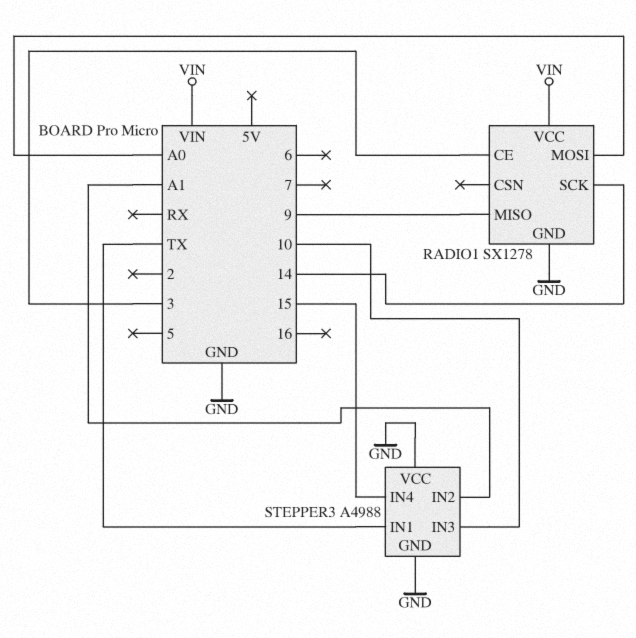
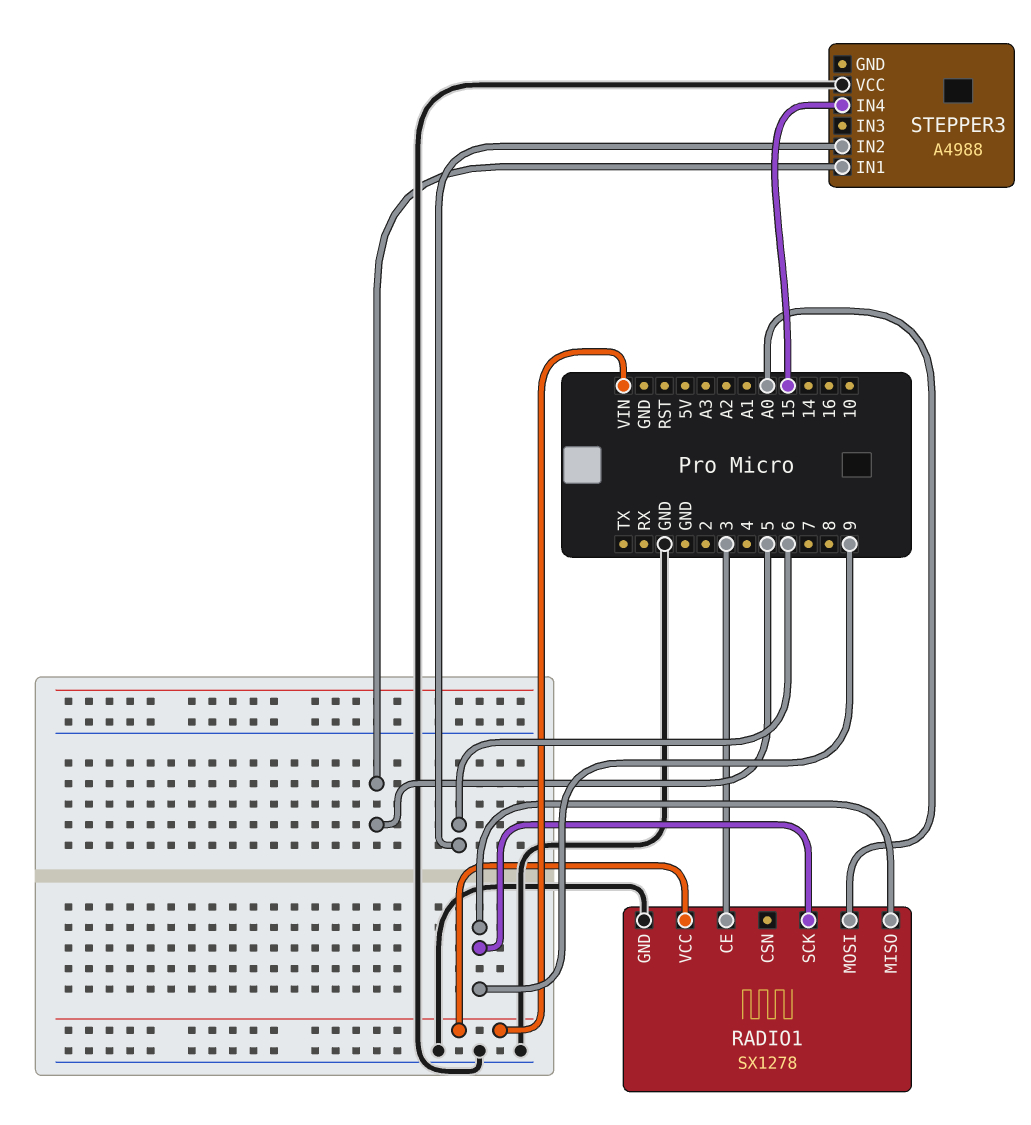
RADIO1 pin SCK: 14 -> 9
STEPPER3 pin GND: GND -> none
STEPPER3 pin IN1: TX -> 5
STEPPER3 pin IN2: A1 -> 6
STEPPER3 pin IN3: 10 -> none

